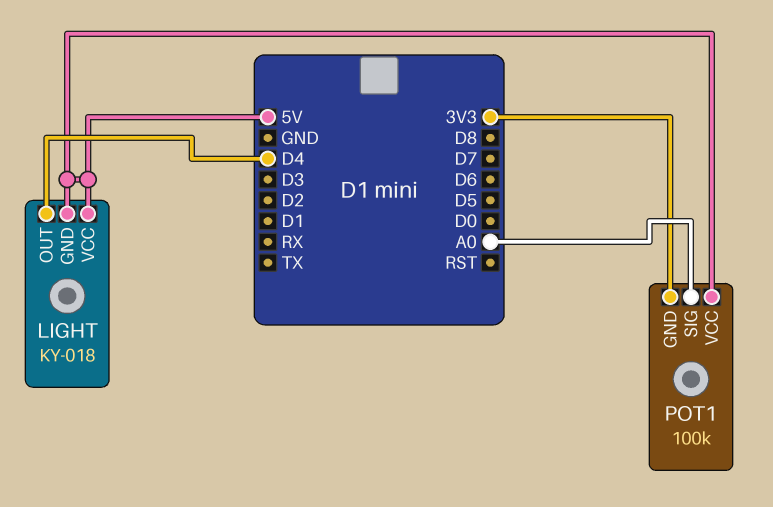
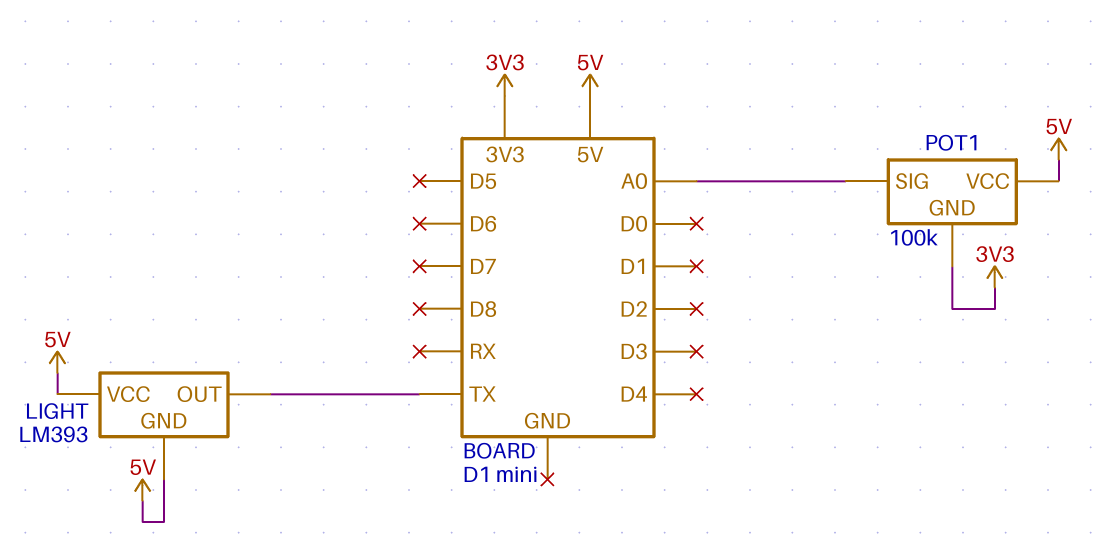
LIGHT: KY-018 -> LM393
LIGHT pin OUT: D4 -> TX

